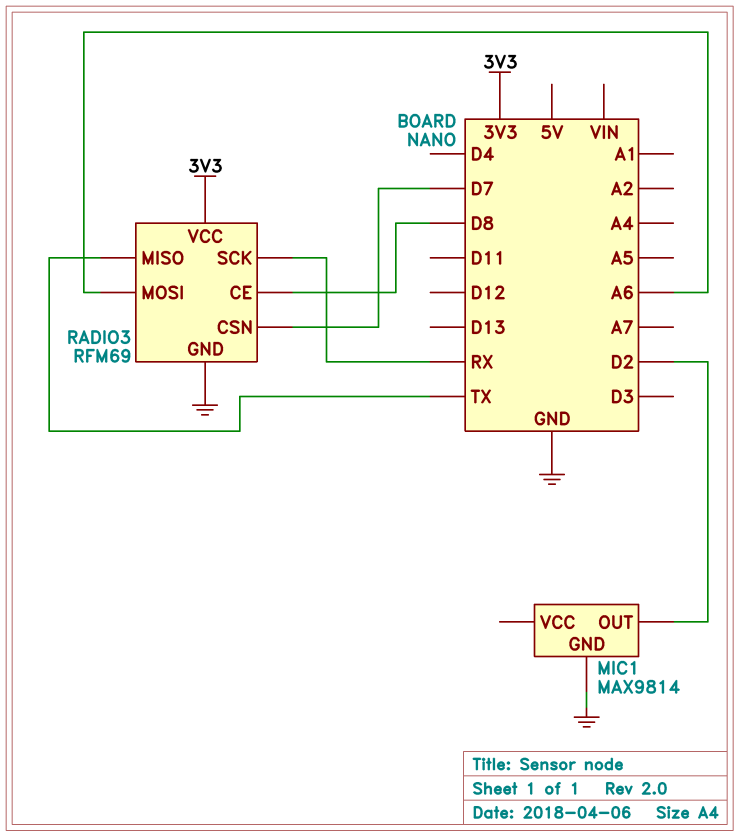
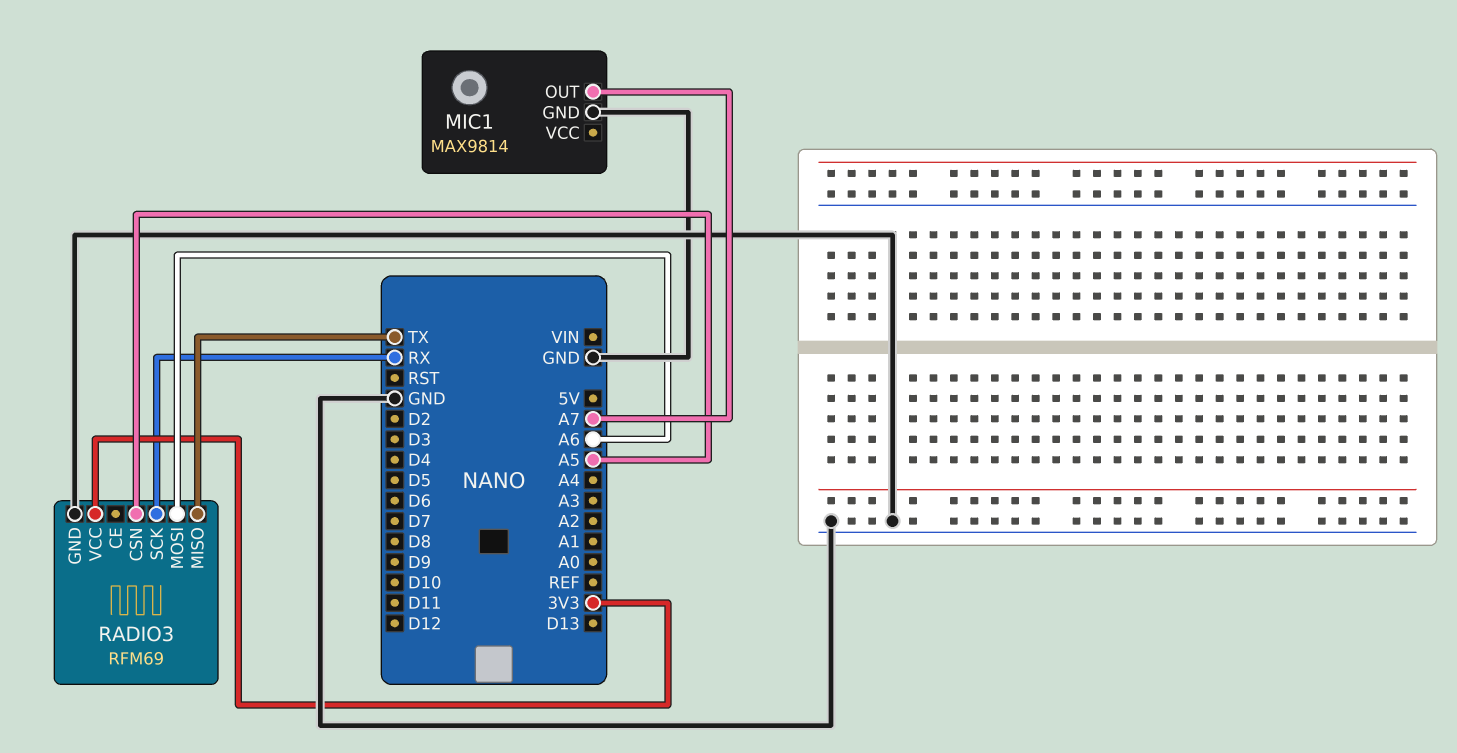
MIC1 pin OUT: D2 -> A7
RADIO3 pin CE: D8 -> none
RADIO3 pin CSN: D7 -> A5

